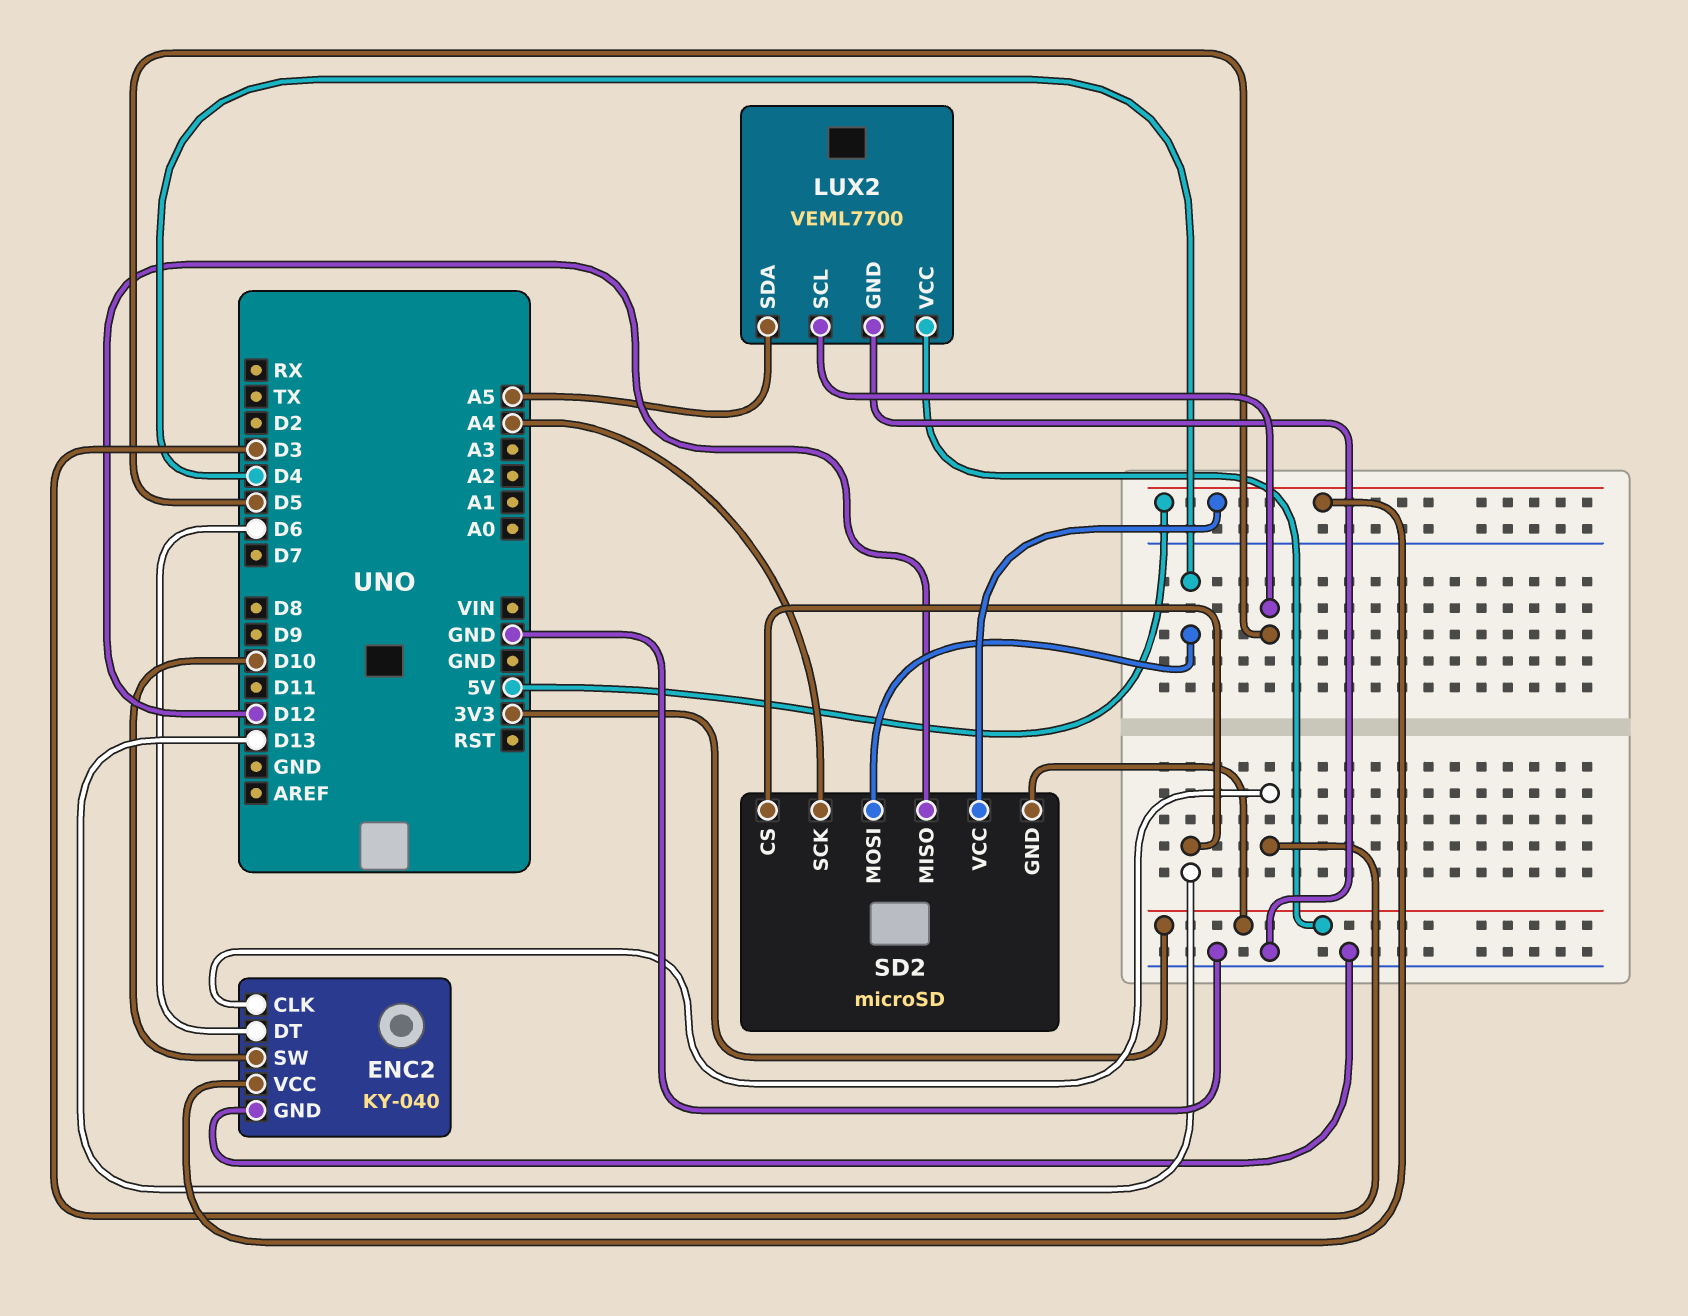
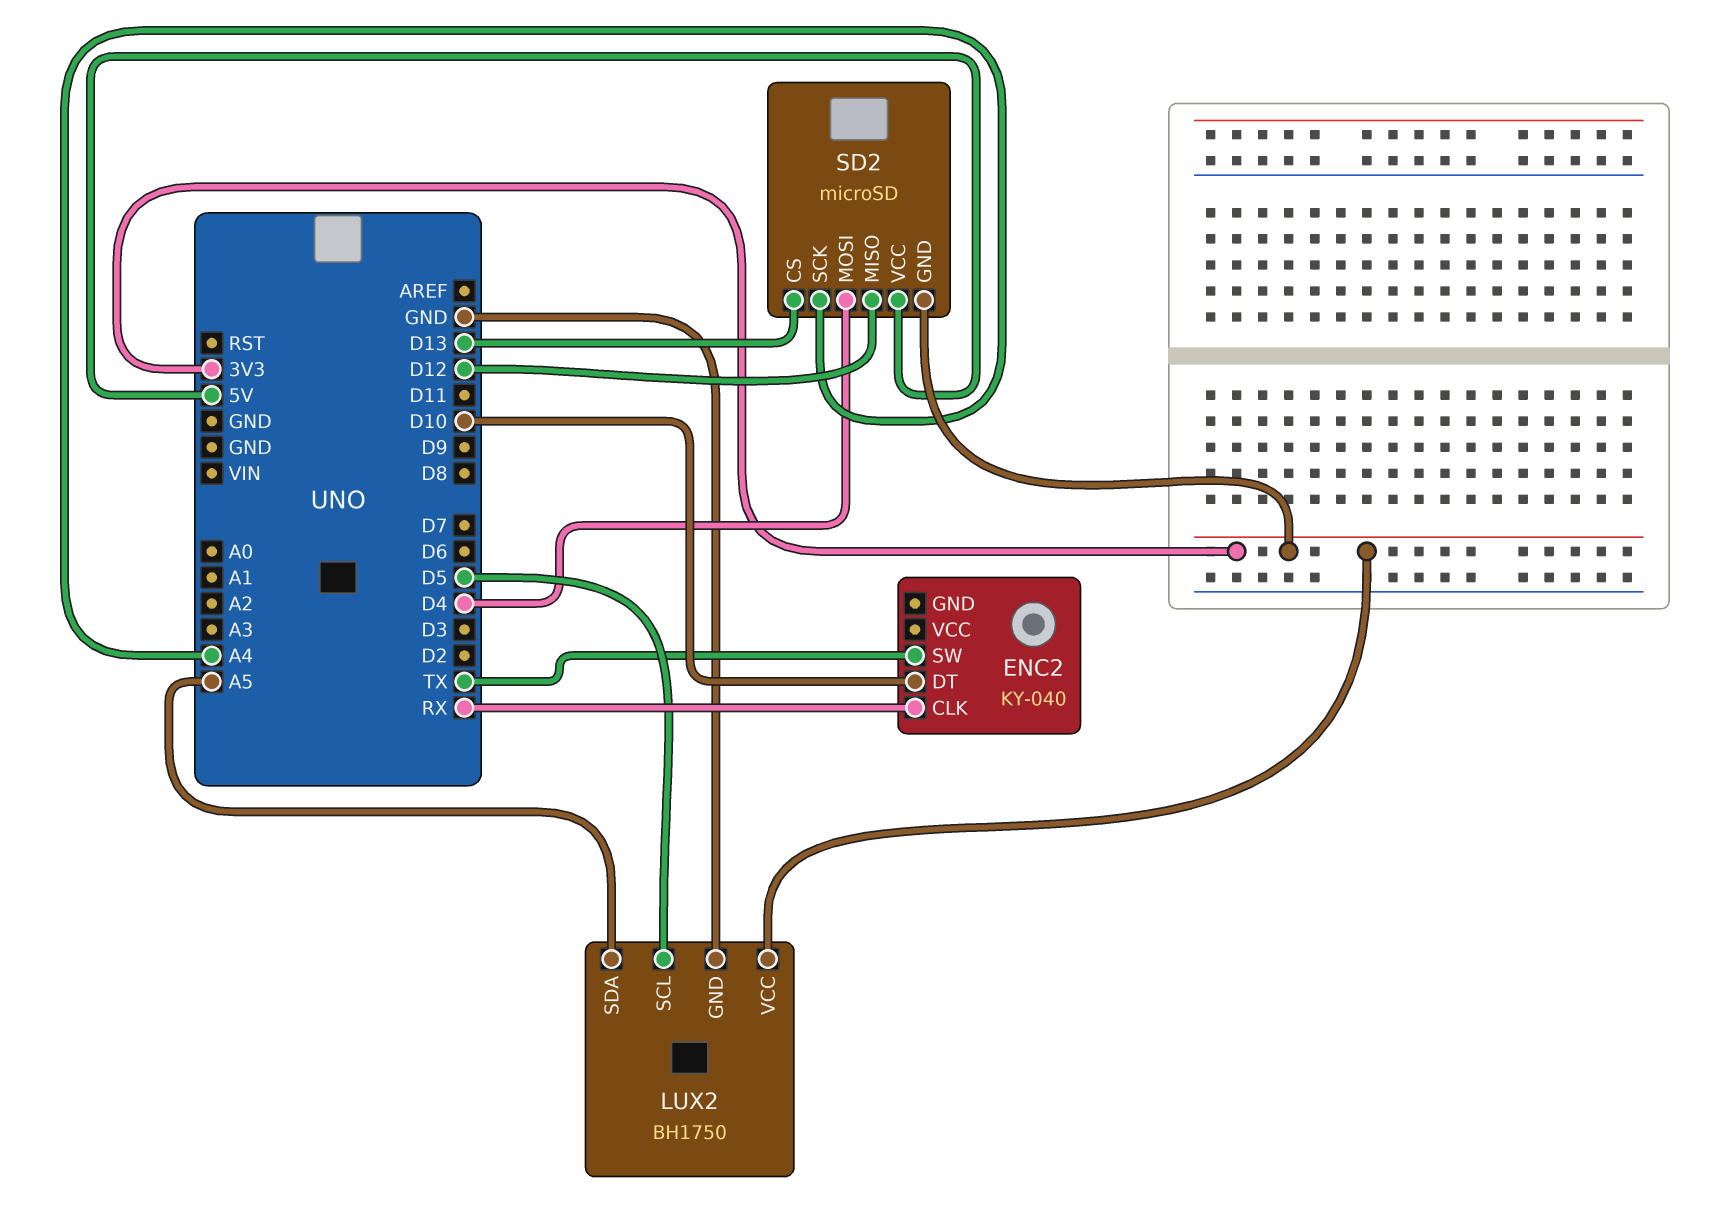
ENC2 pin CLK: D3 -> RX
ENC2 pin DT: D6 -> D10
ENC2 pin GND: GND -> none
ENC2 pin SW: D10 -> TX
ENC2 pin VCC: 5V -> none
LUX2: VEML7700 -> BH1750

